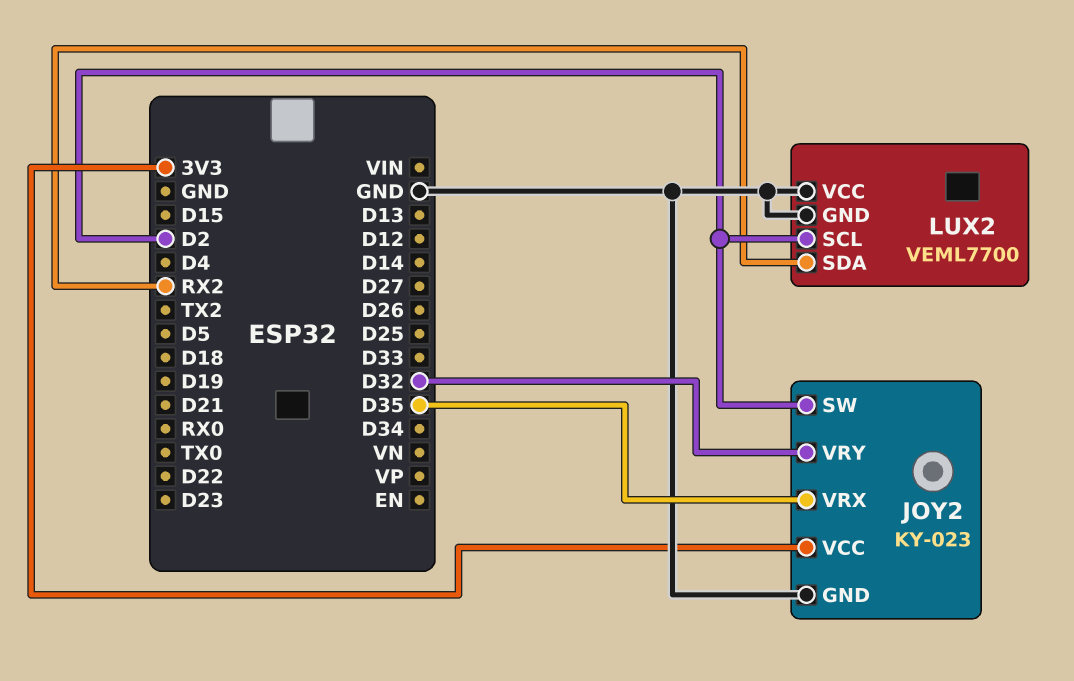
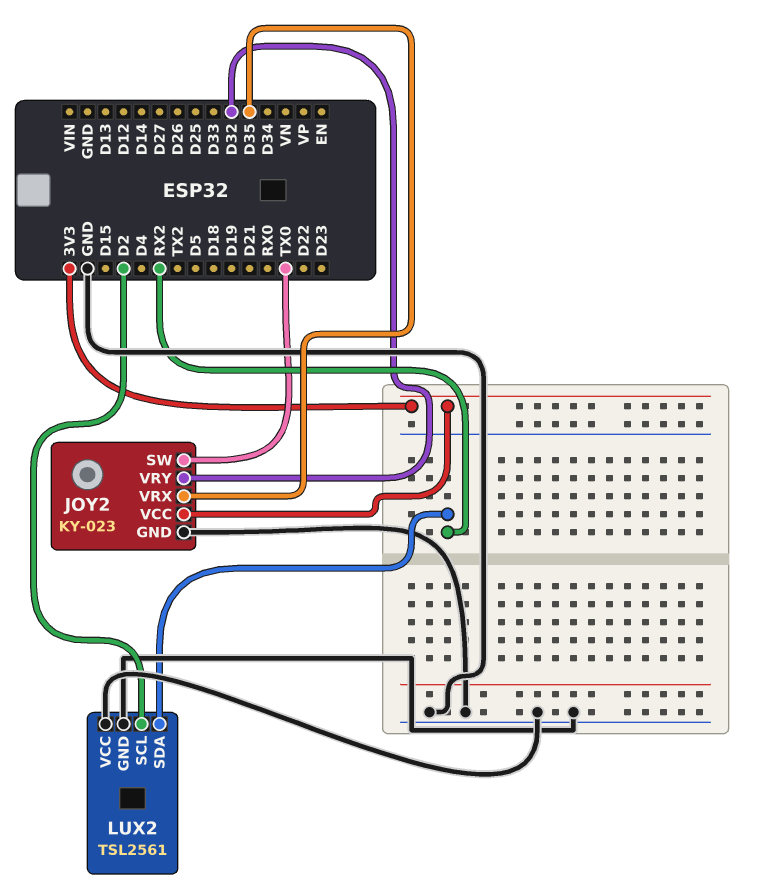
JOY2 pin SW: D2 -> TX0
LUX2: VEML7700 -> TSL2561

